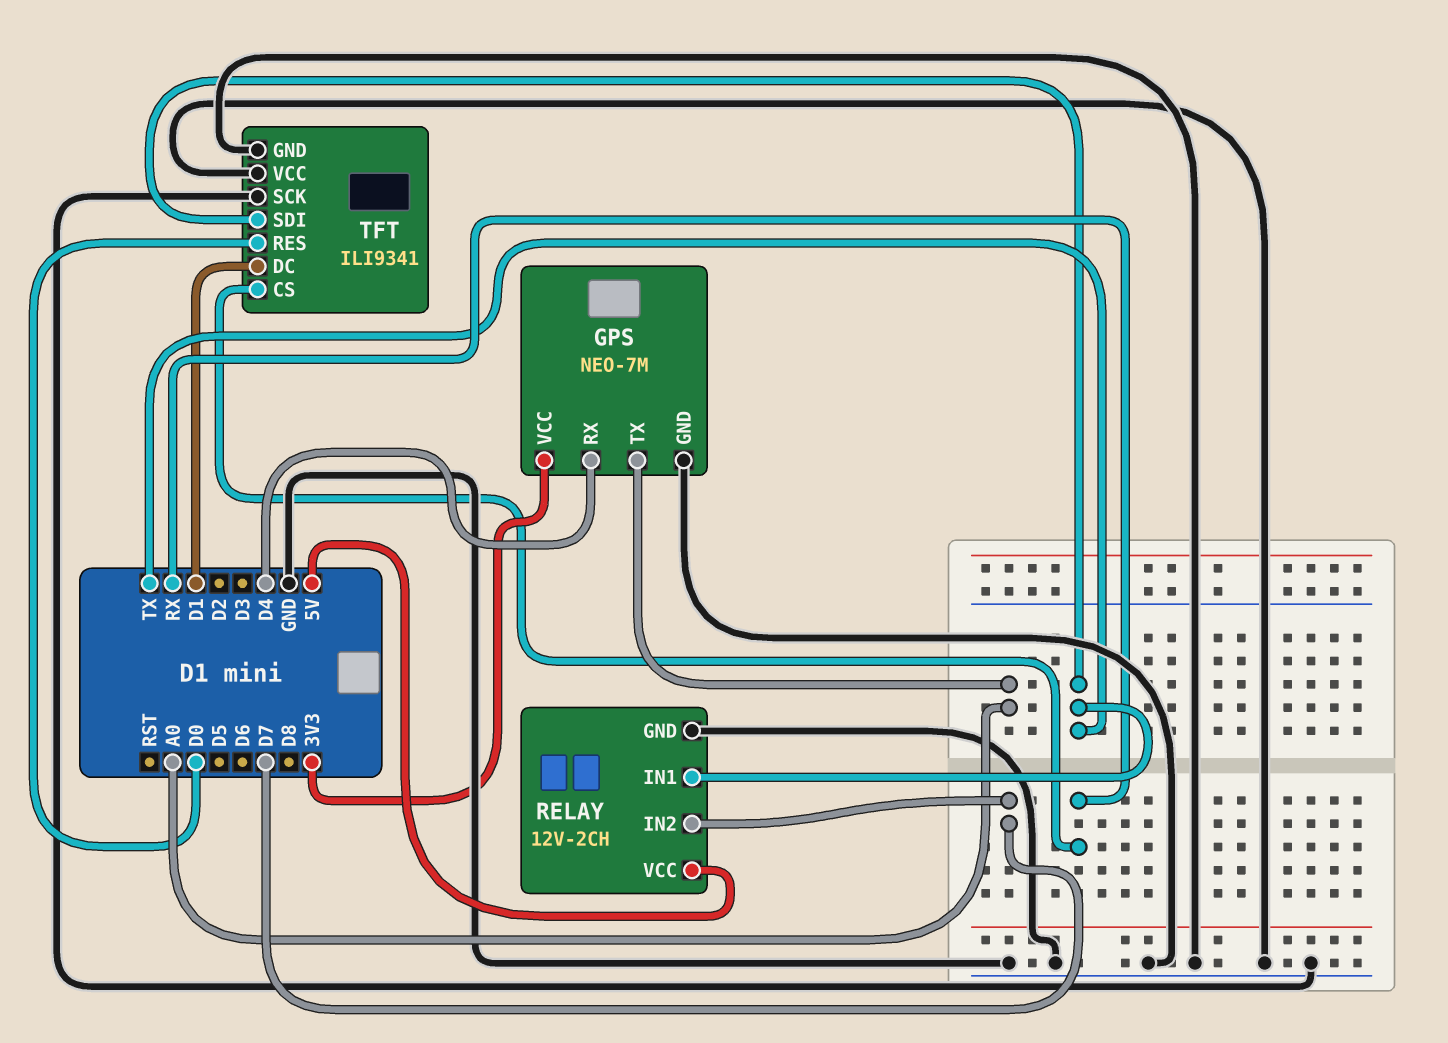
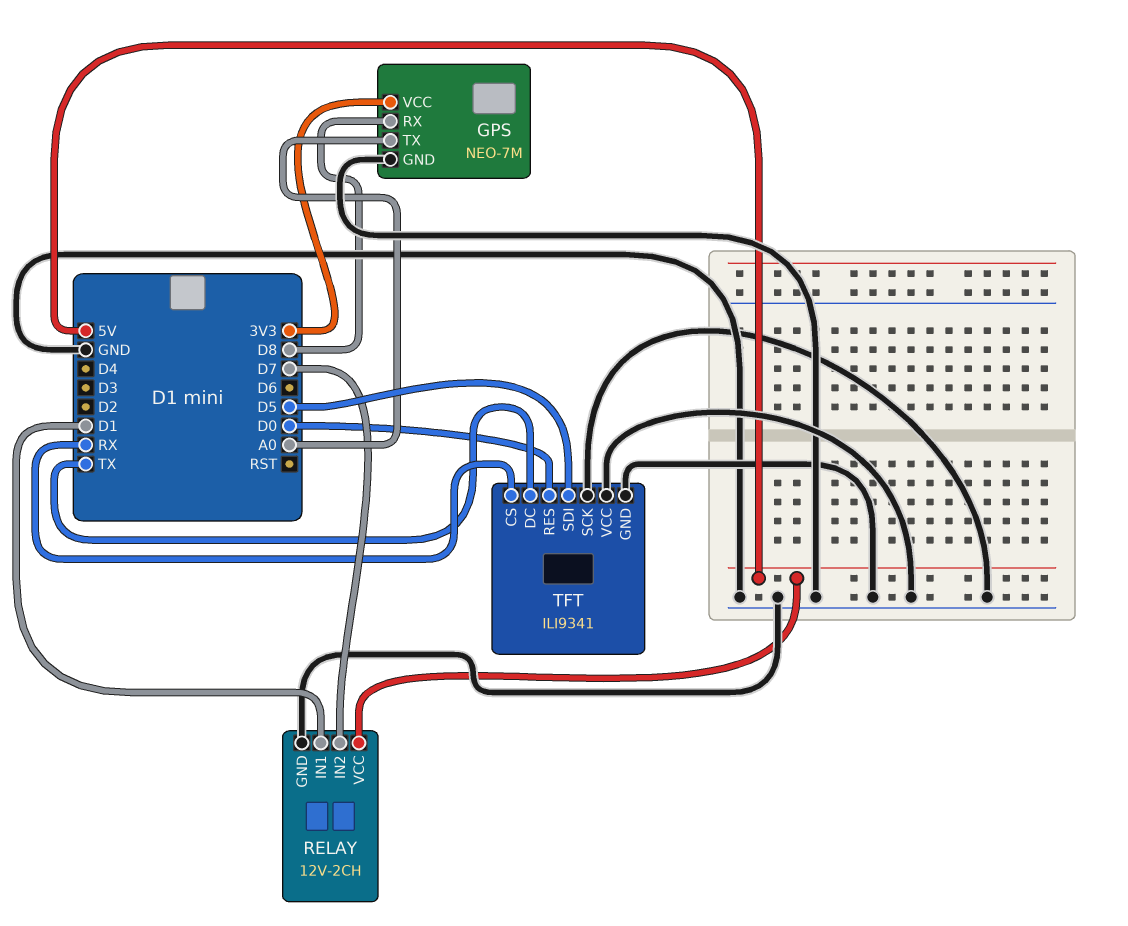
GPS pin RX: D4 -> D8
RELAY pin IN1: TX -> D1
TFT pin DC: D1 -> TX
TFT pin SDI: TX -> D5

